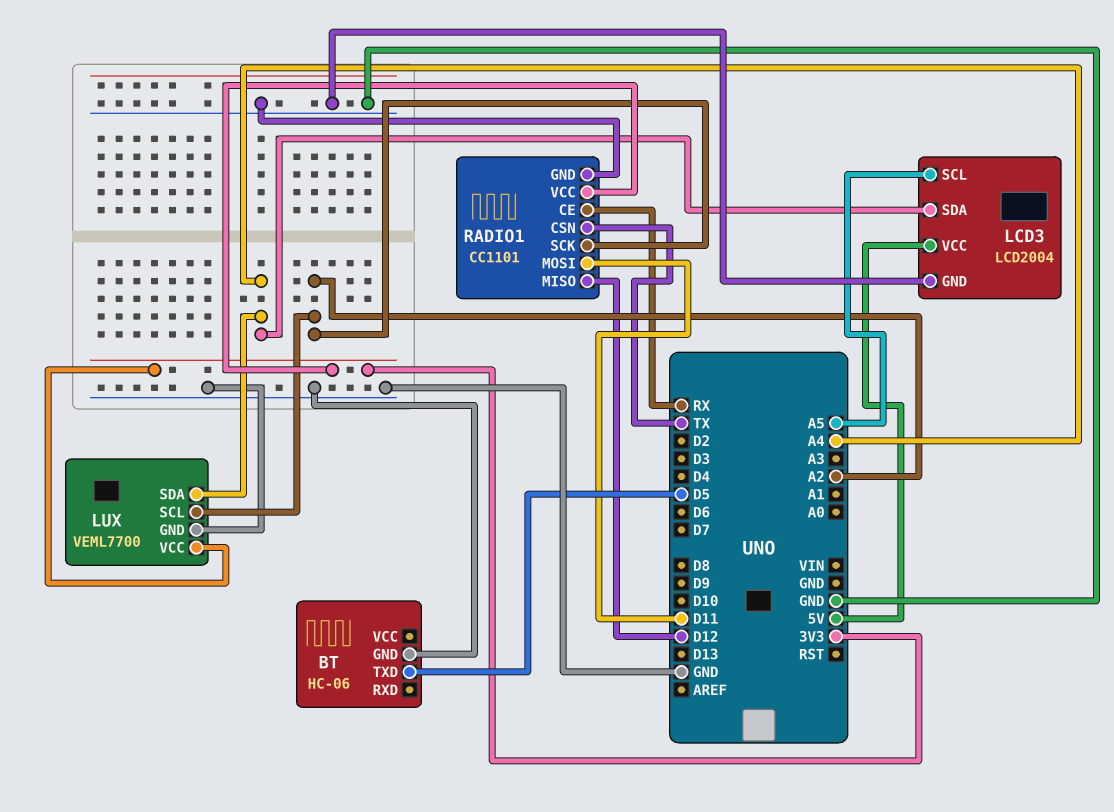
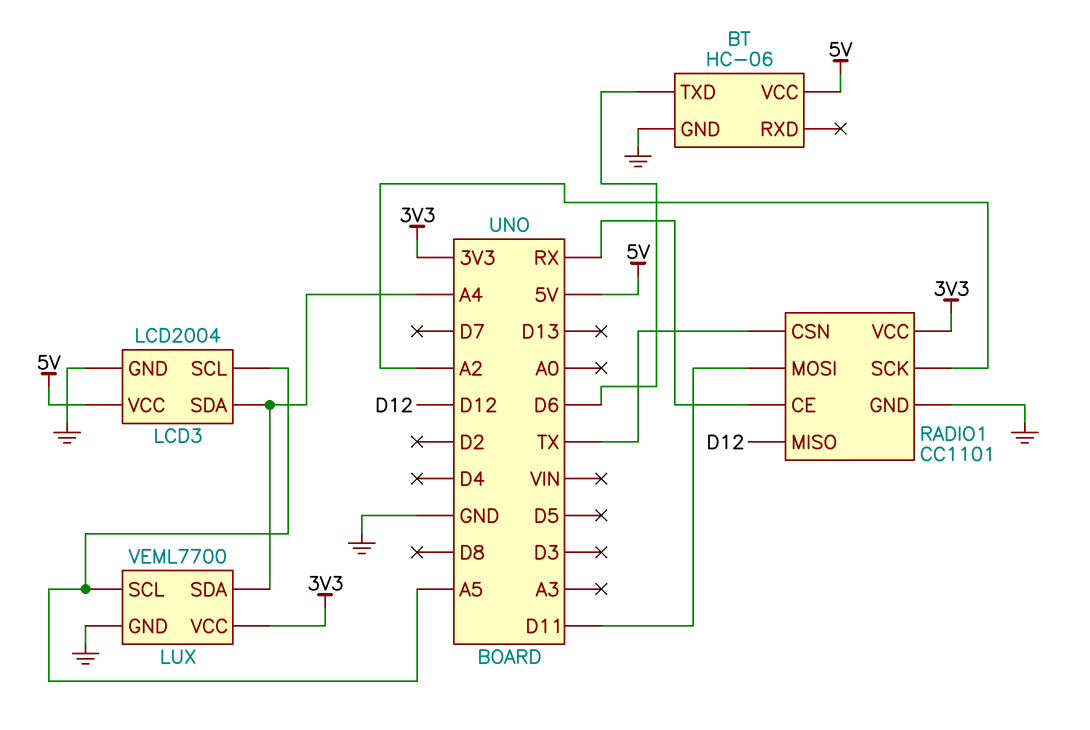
BT pin TXD: D5 -> D6
BT pin VCC: none -> 5V
LUX pin SCL: A2 -> A5

